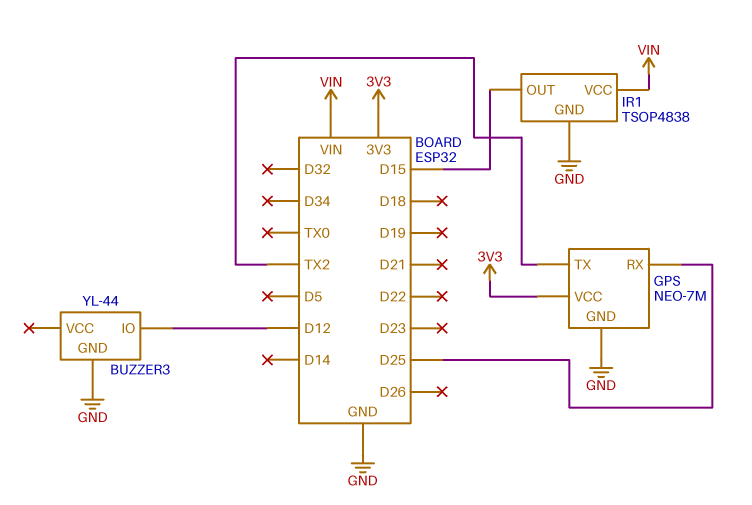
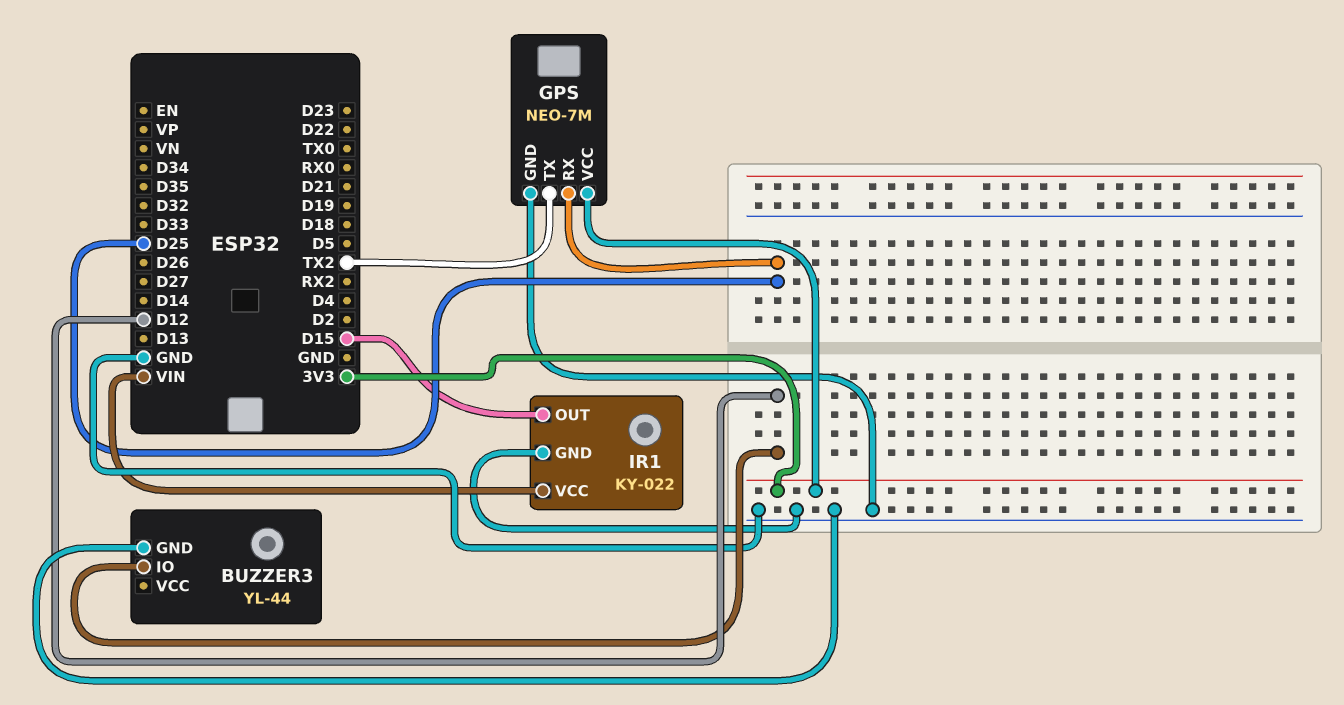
IR1: TSOP4838 -> KY-022

